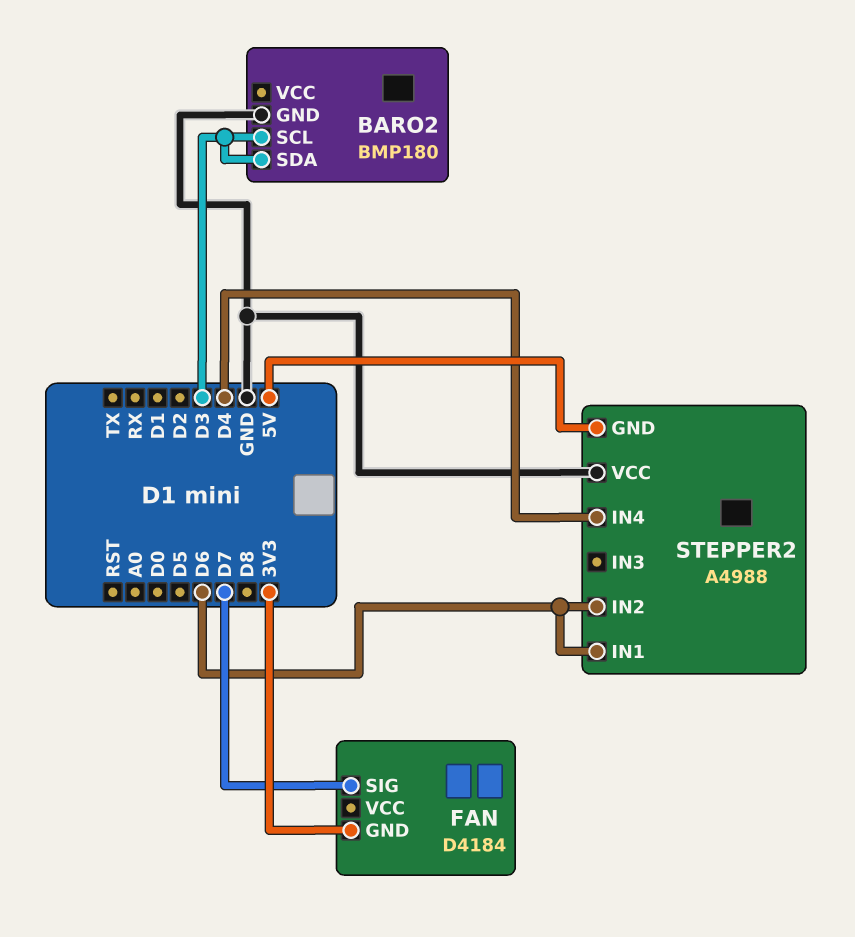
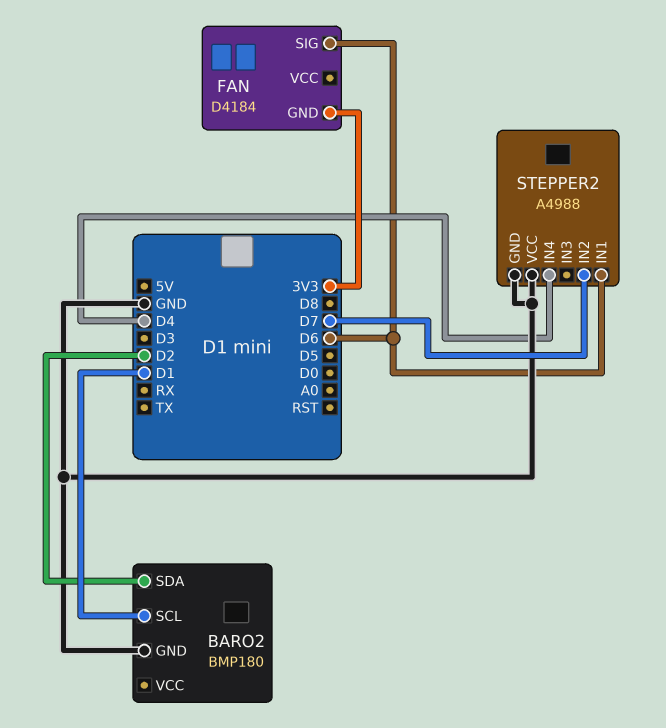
BARO2 pin SCL: D3 -> D1
BARO2 pin SDA: D3 -> D2
FAN pin SIG: D7 -> D6
STEPPER2 pin GND: 5V -> GND
STEPPER2 pin IN2: D6 -> D7

